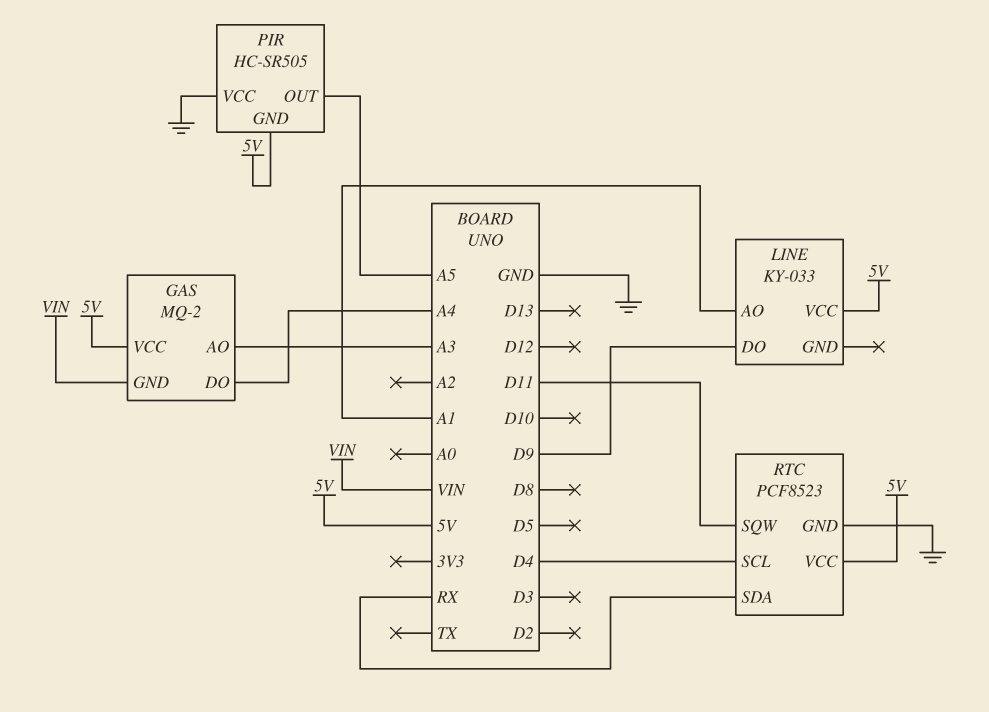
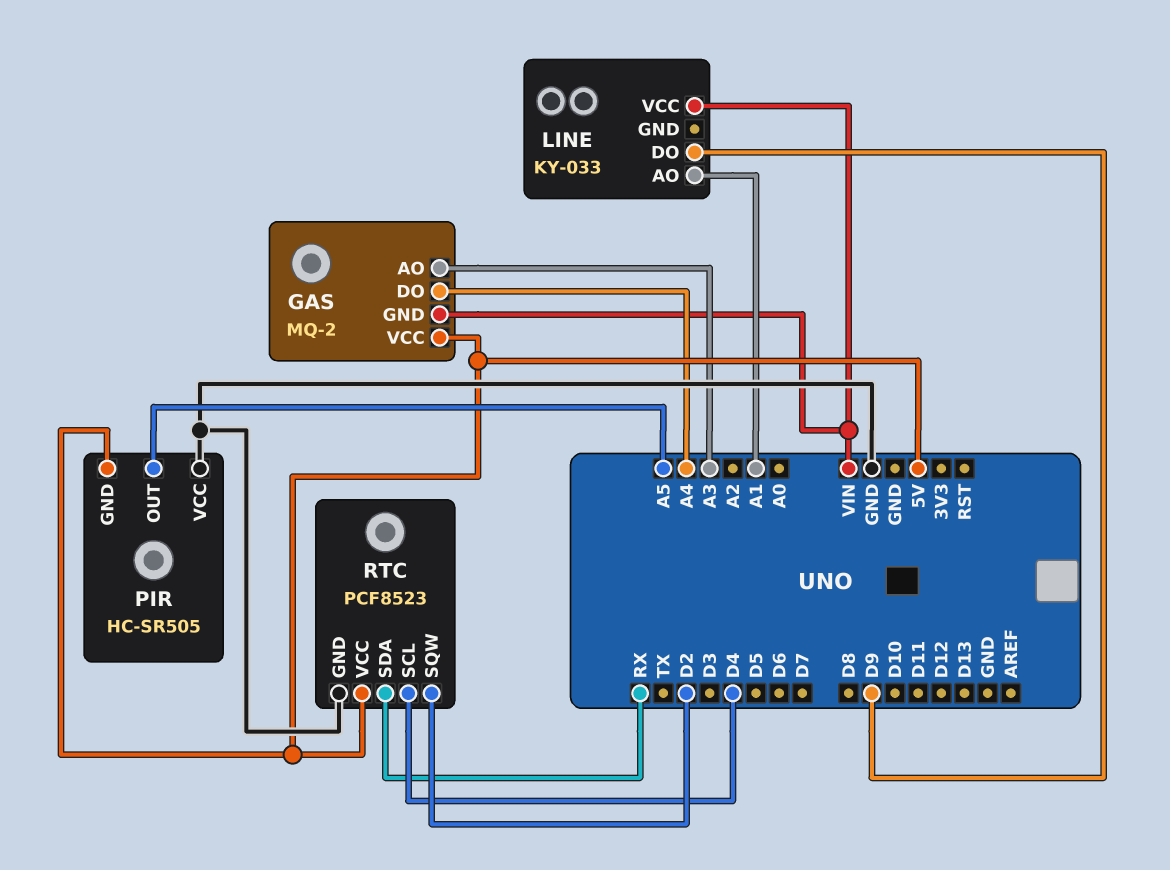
LINE pin VCC: 5V -> VIN
RTC pin SQW: D11 -> D2

